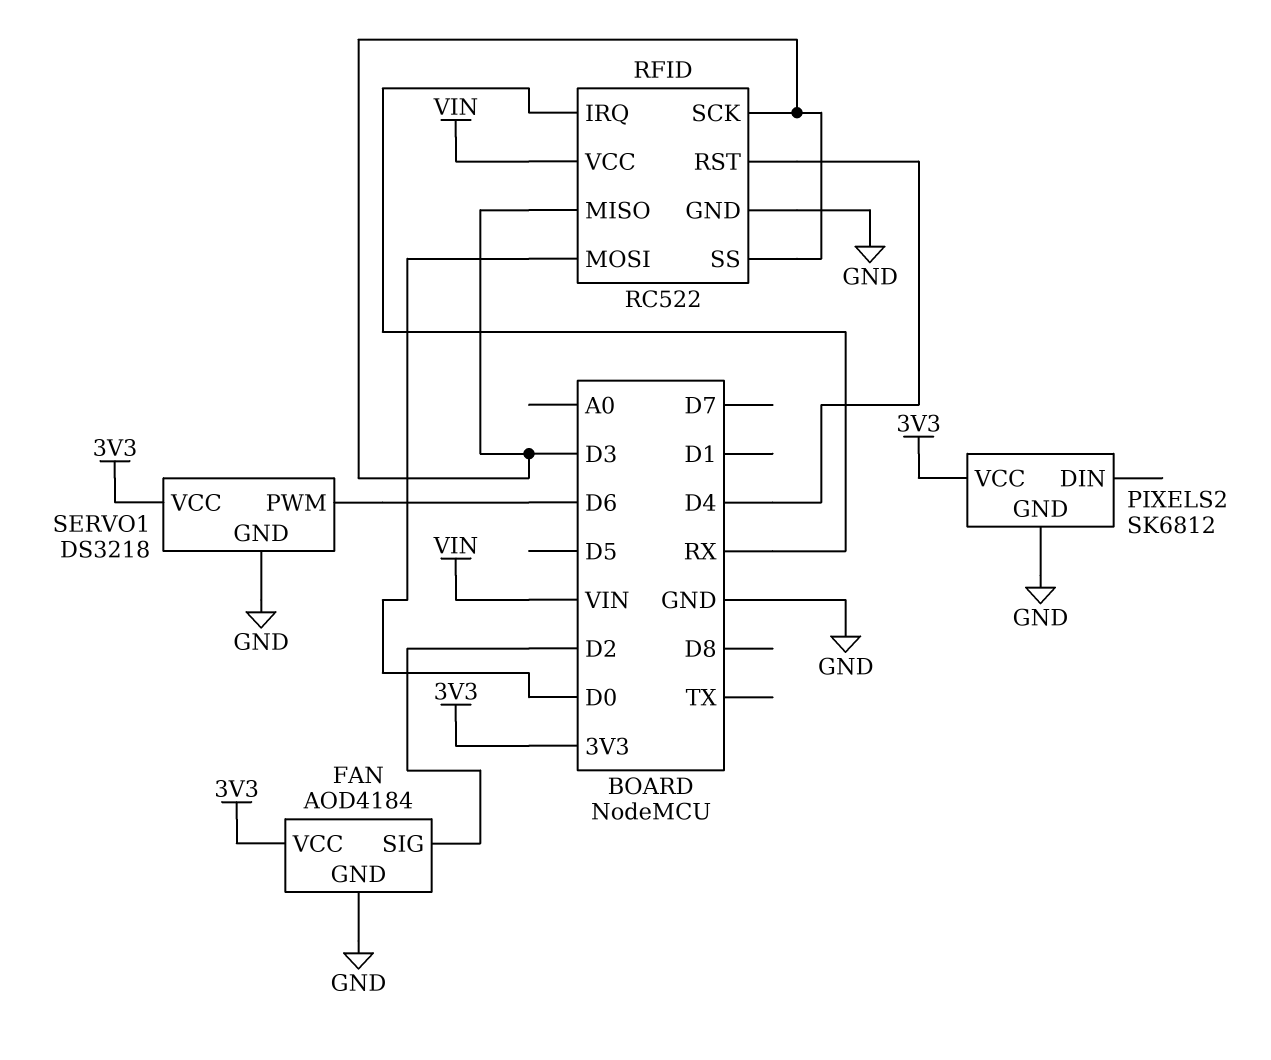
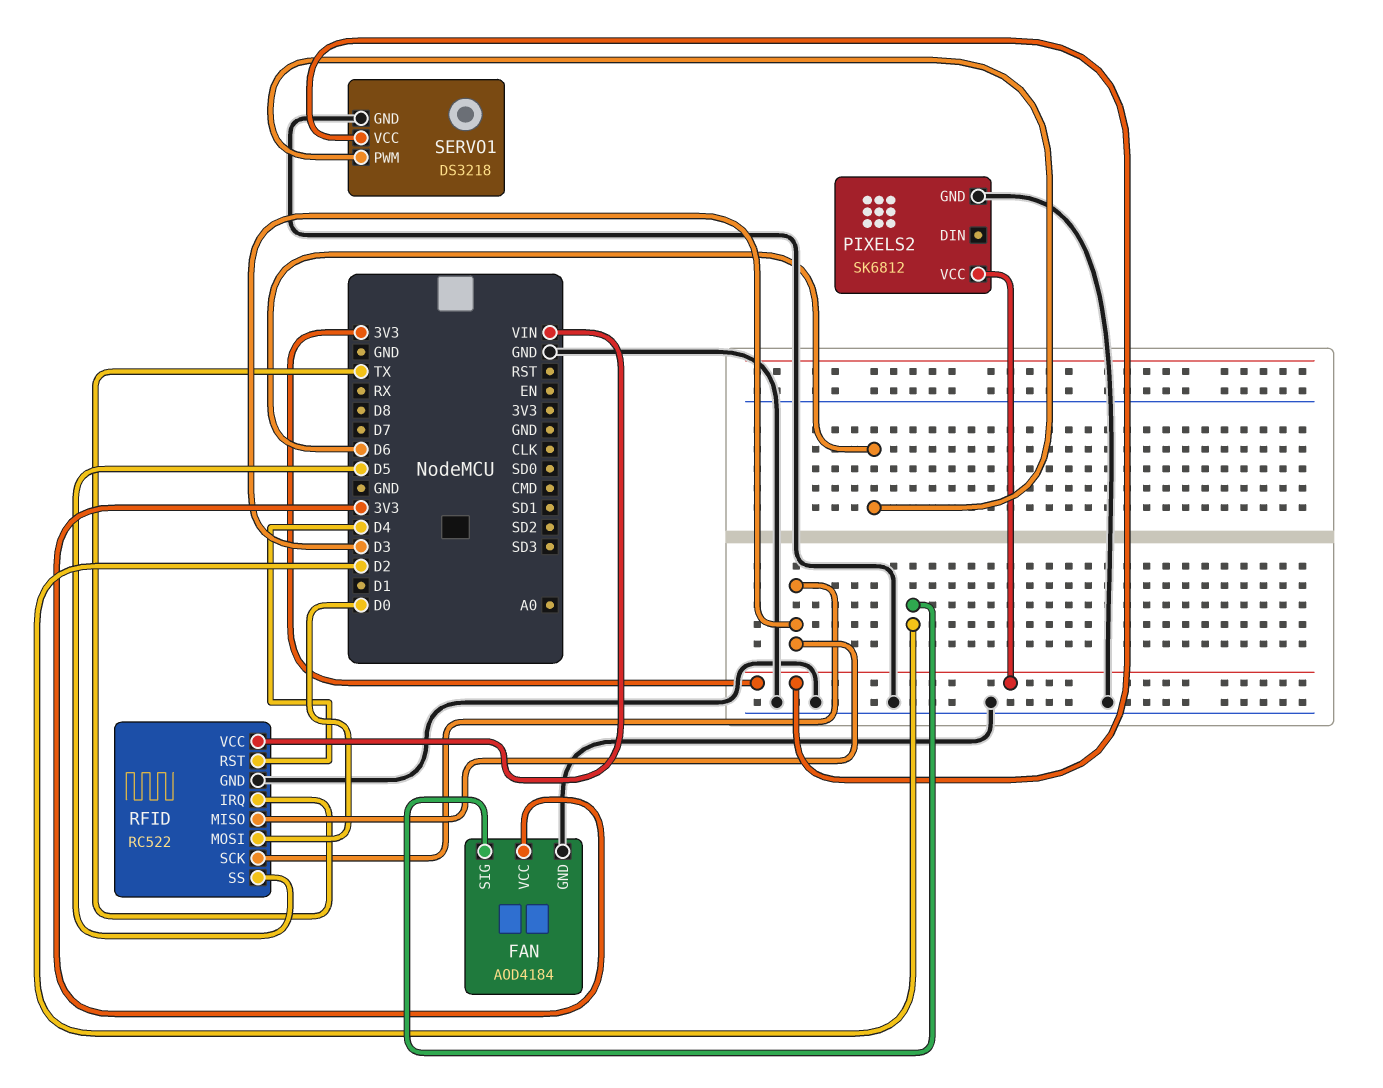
RFID pin IRQ: RX -> TX
RFID pin SS: D3 -> D5

